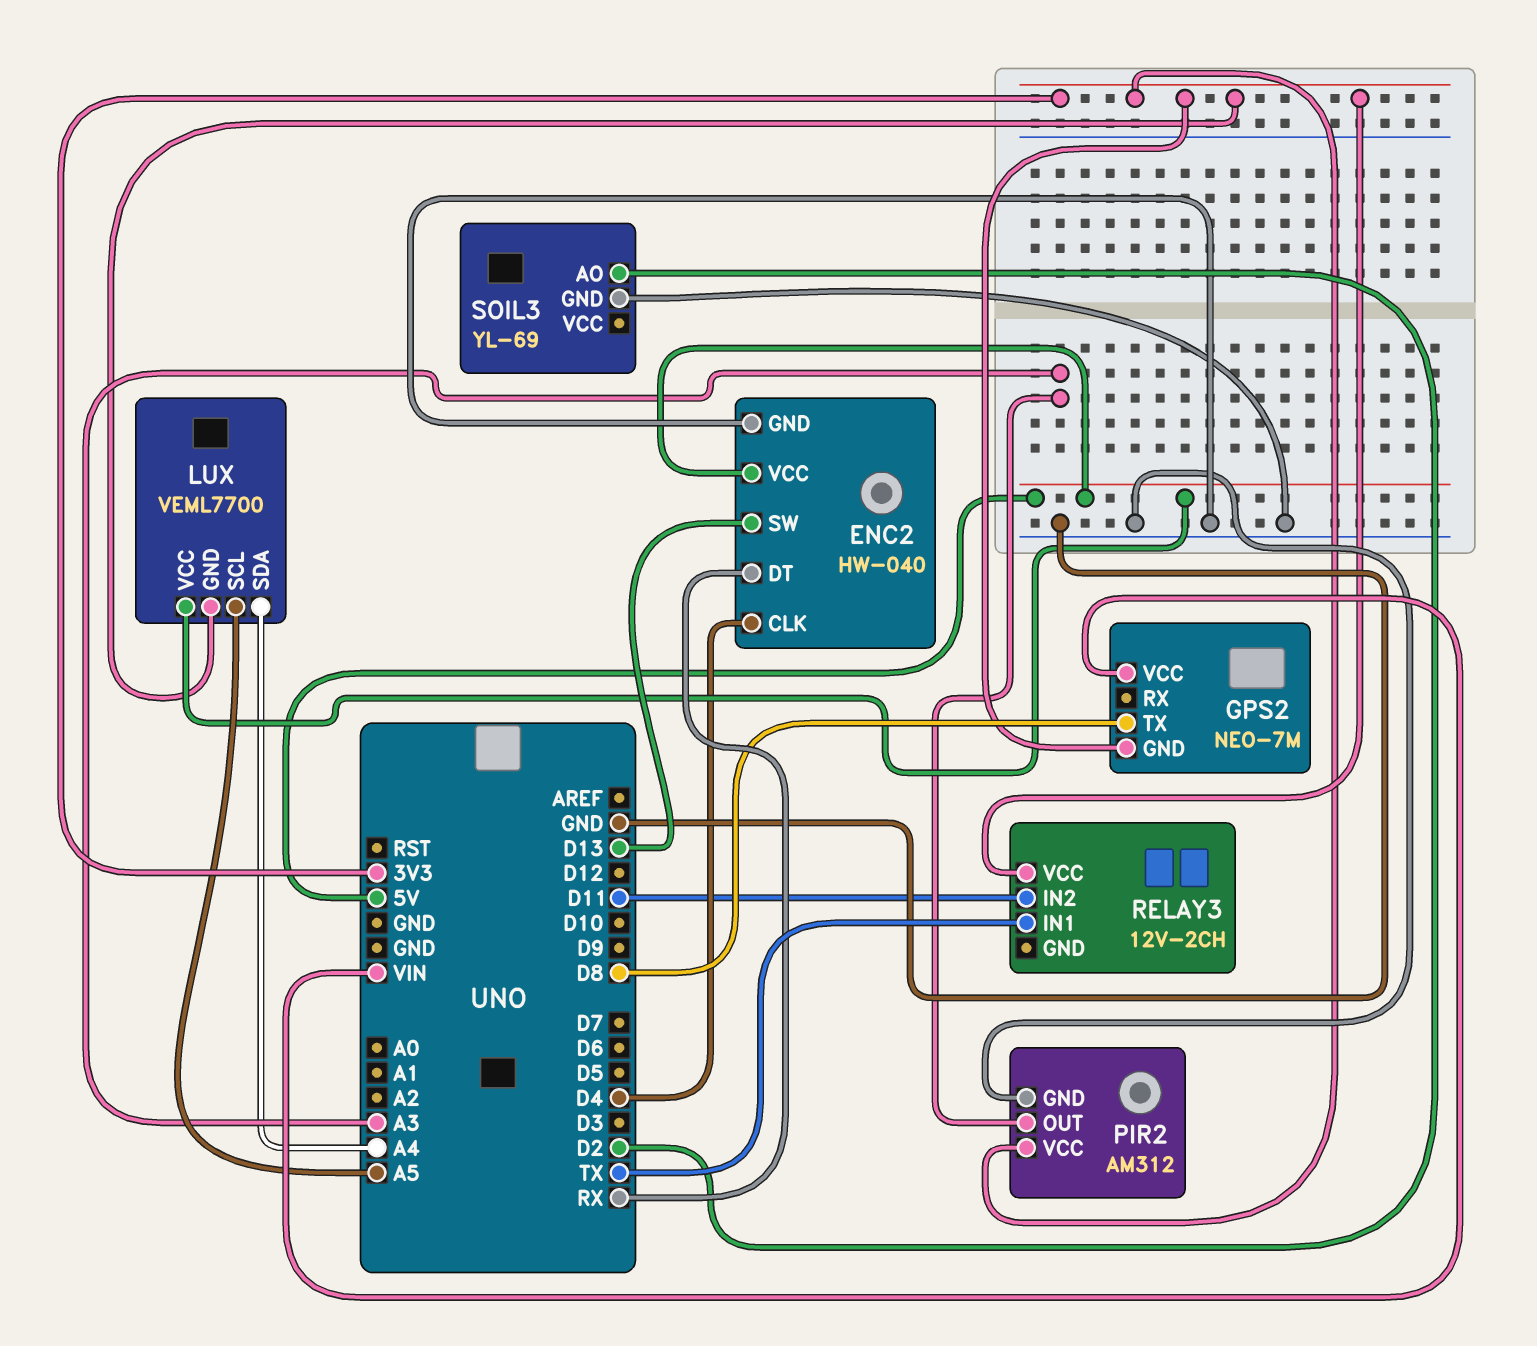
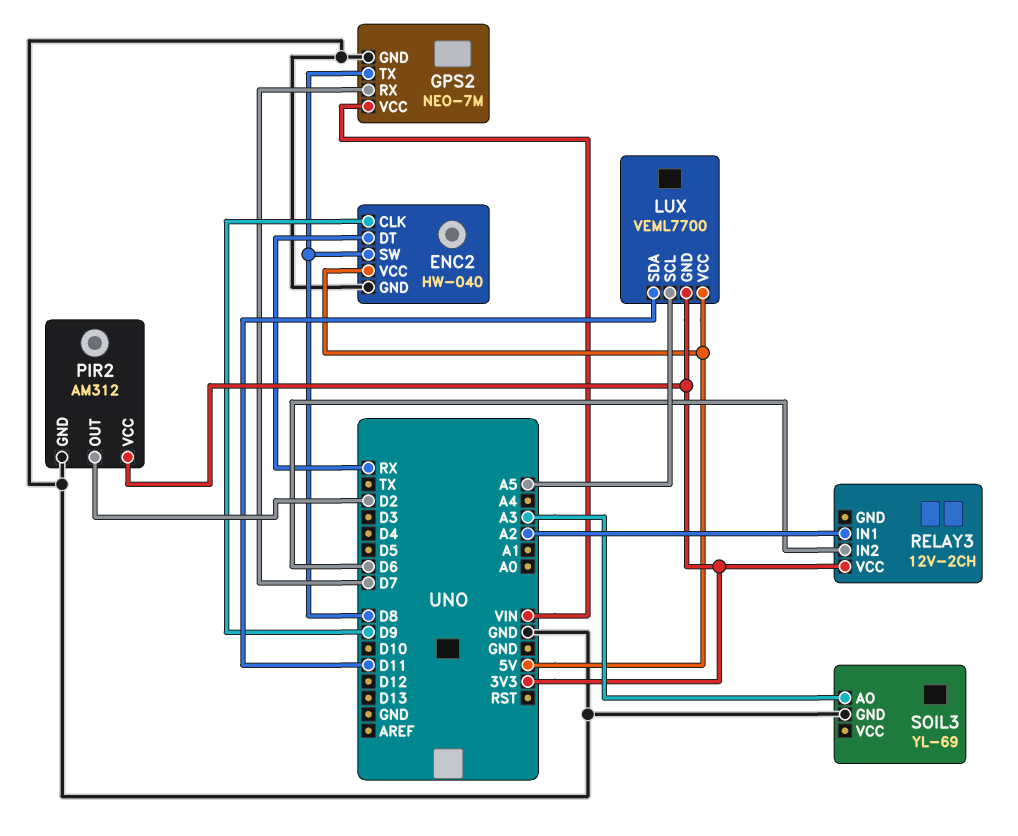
ENC2 pin CLK: D4 -> D9
ENC2 pin SW: D13 -> D8
GPS2 pin GND: 3V3 -> GND
GPS2 pin RX: none -> D7
LUX pin SDA: A4 -> D11
PIR2 pin OUT: A3 -> D2
RELAY3 pin IN1: TX -> A2
RELAY3 pin IN2: D11 -> D6
SOIL3 pin AO: D2 -> A3

